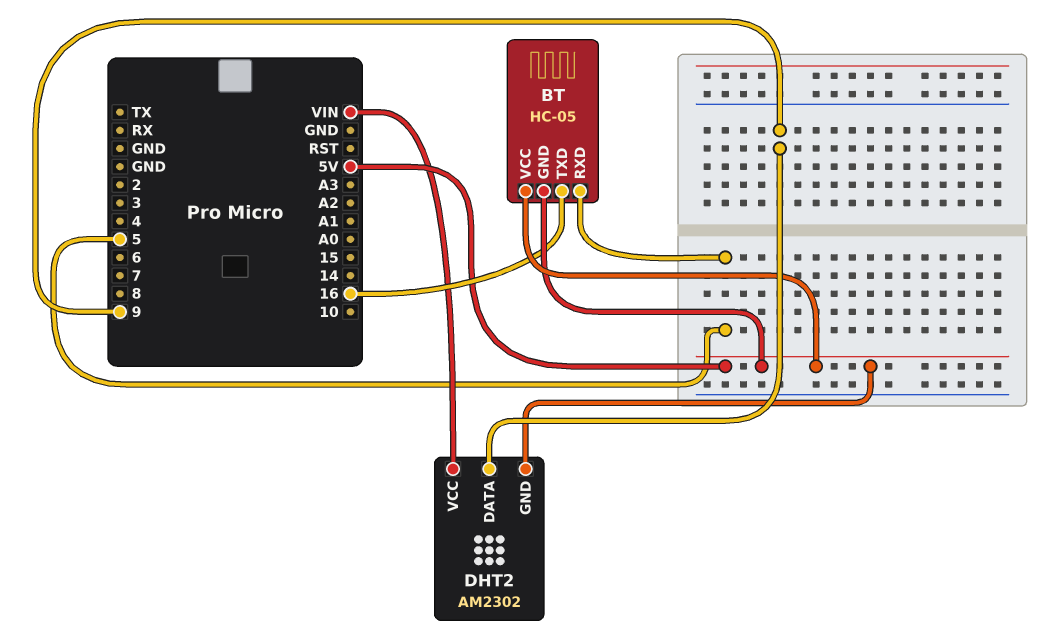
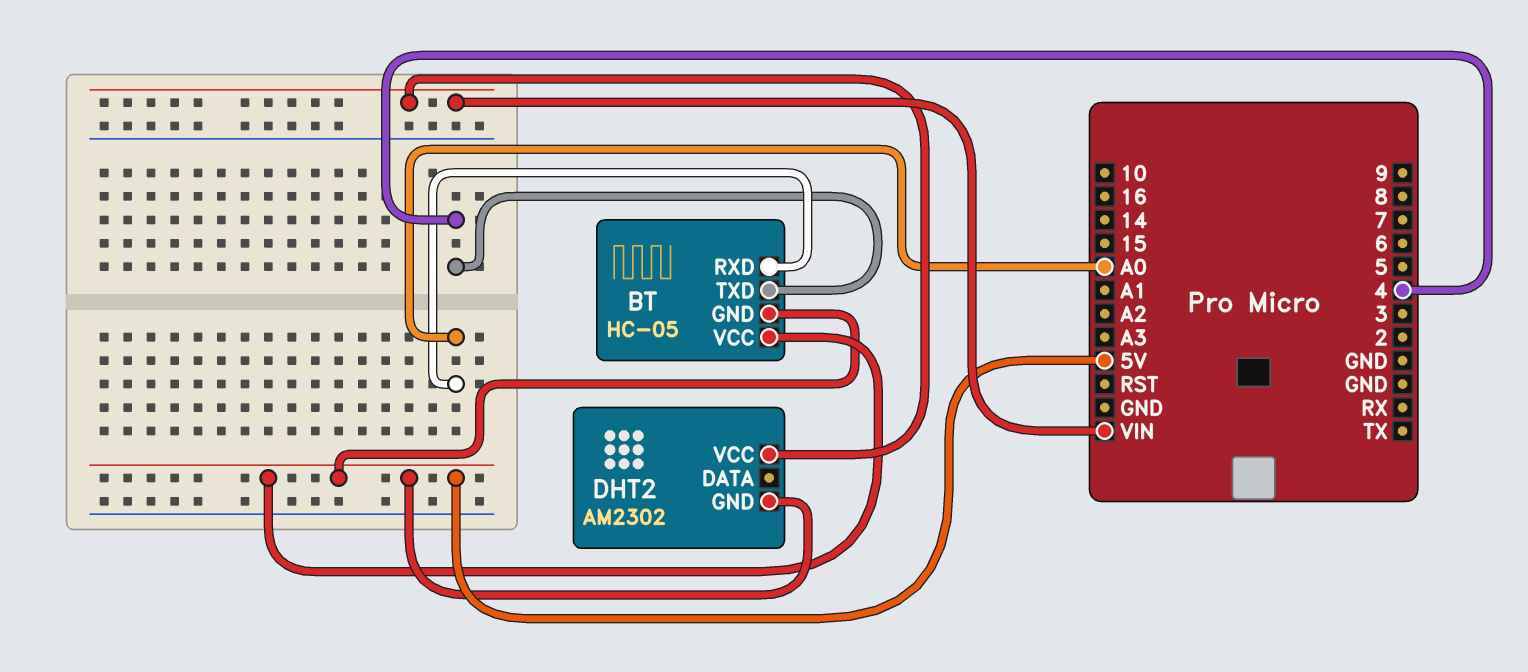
BT pin RXD: 5 -> A0
BT pin TXD: 16 -> 4
DHT2 pin DATA: 9 -> none

